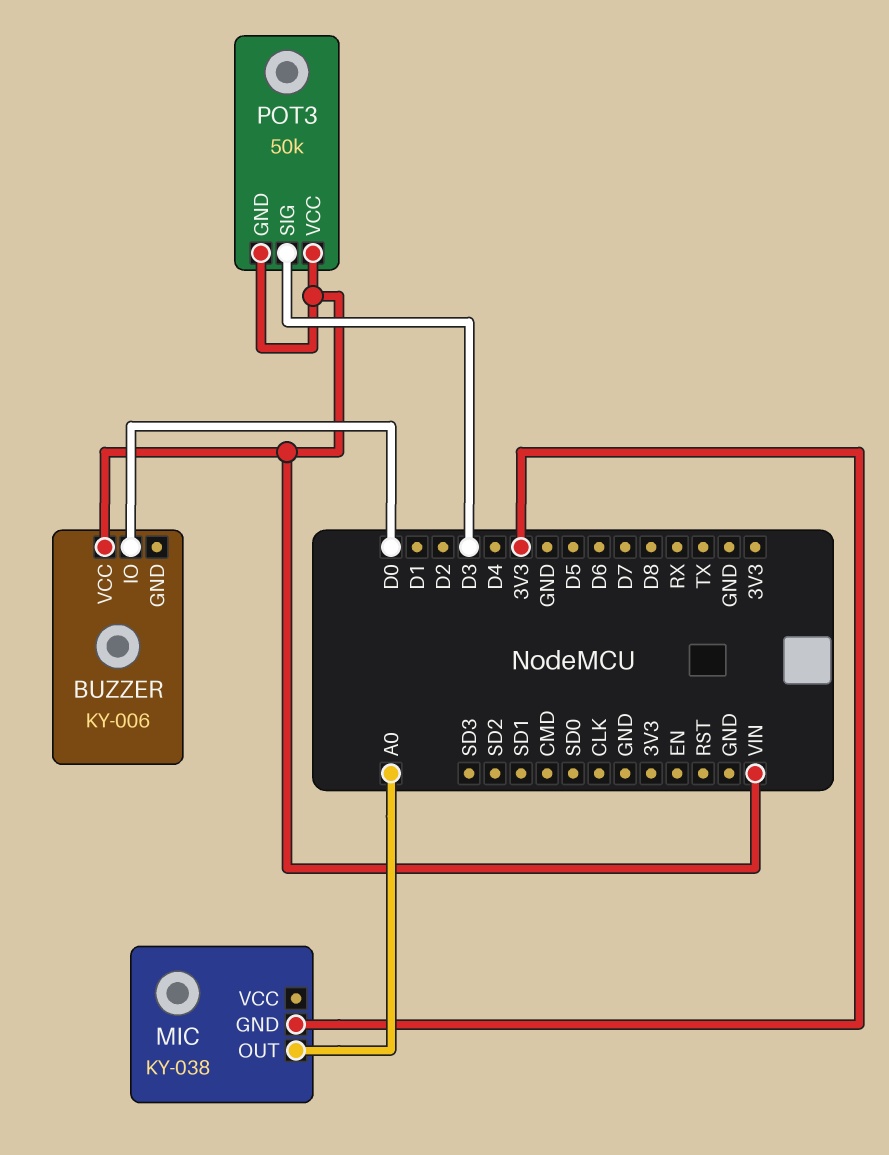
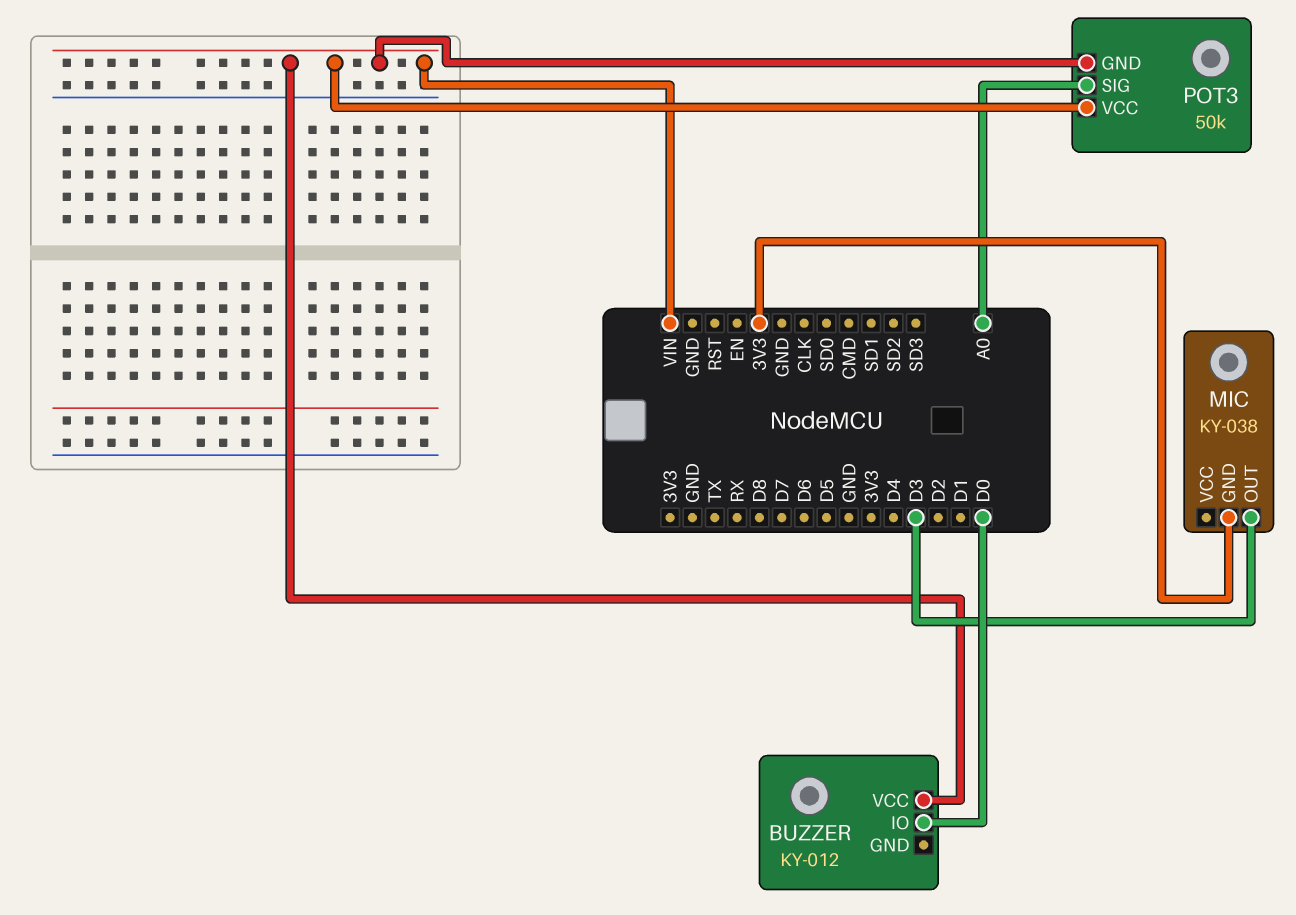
BUZZER: KY-006 -> KY-012
MIC pin OUT: A0 -> D3
POT3 pin SIG: D3 -> A0

